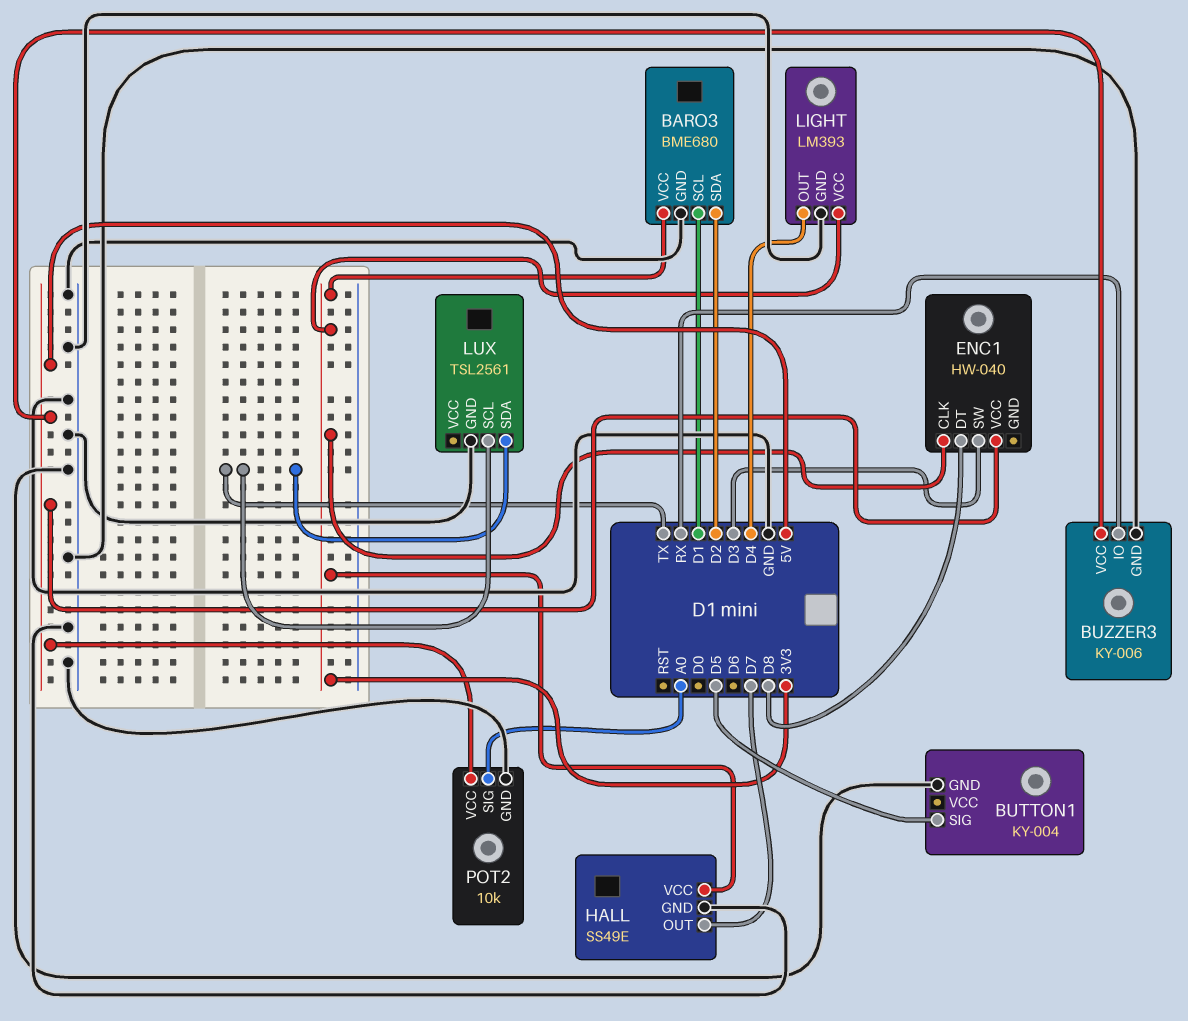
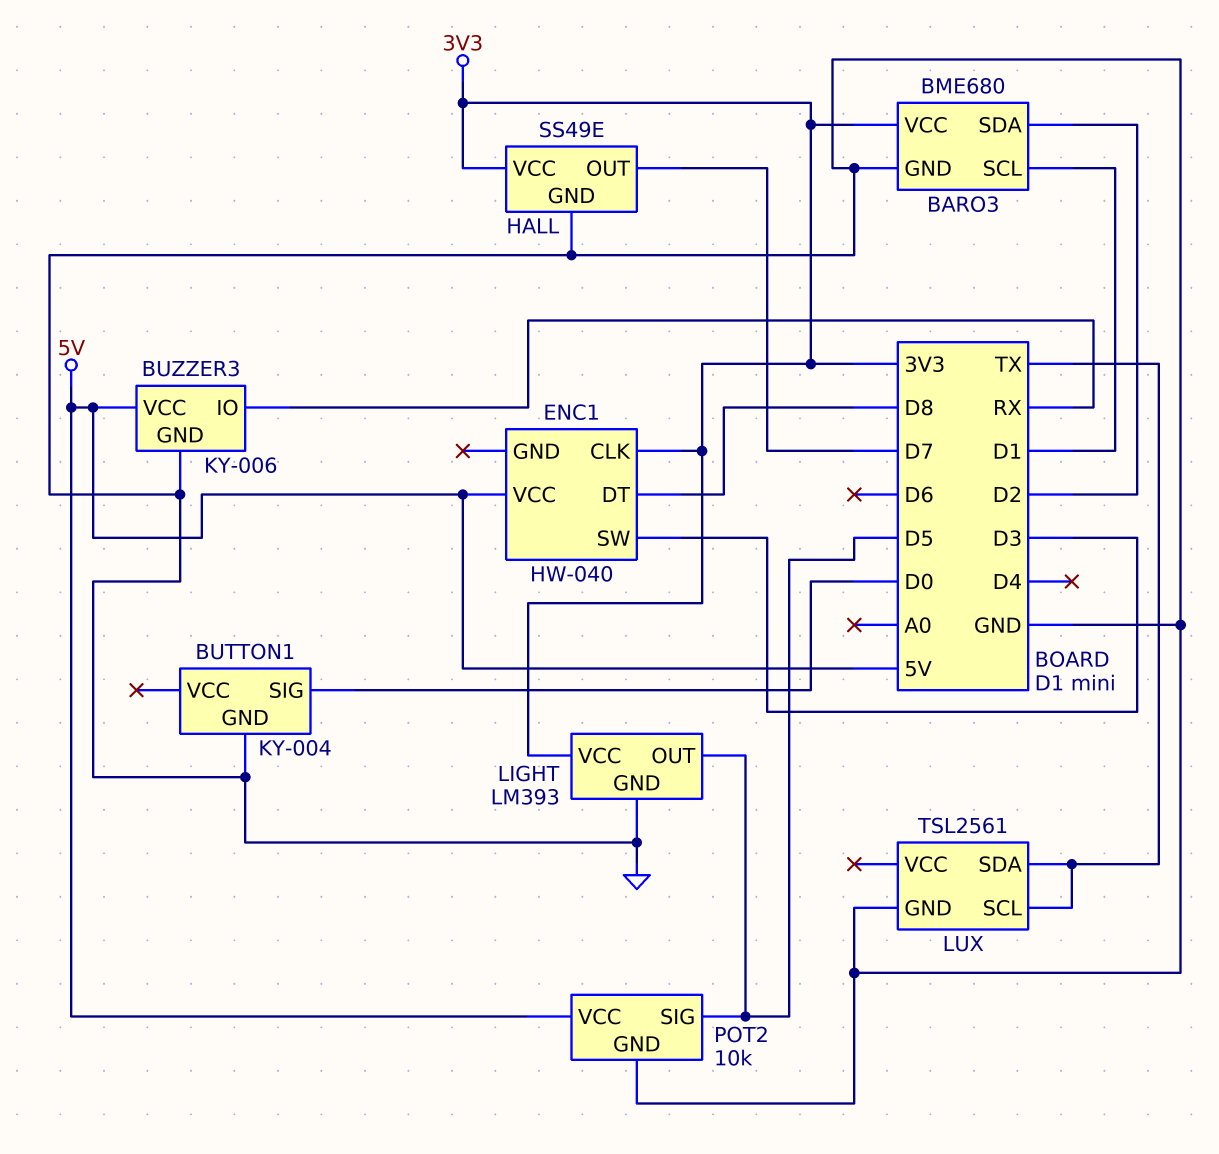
BUTTON1 pin SIG: D5 -> D0
LIGHT pin OUT: D4 -> D5
POT2 pin SIG: A0 -> D5

